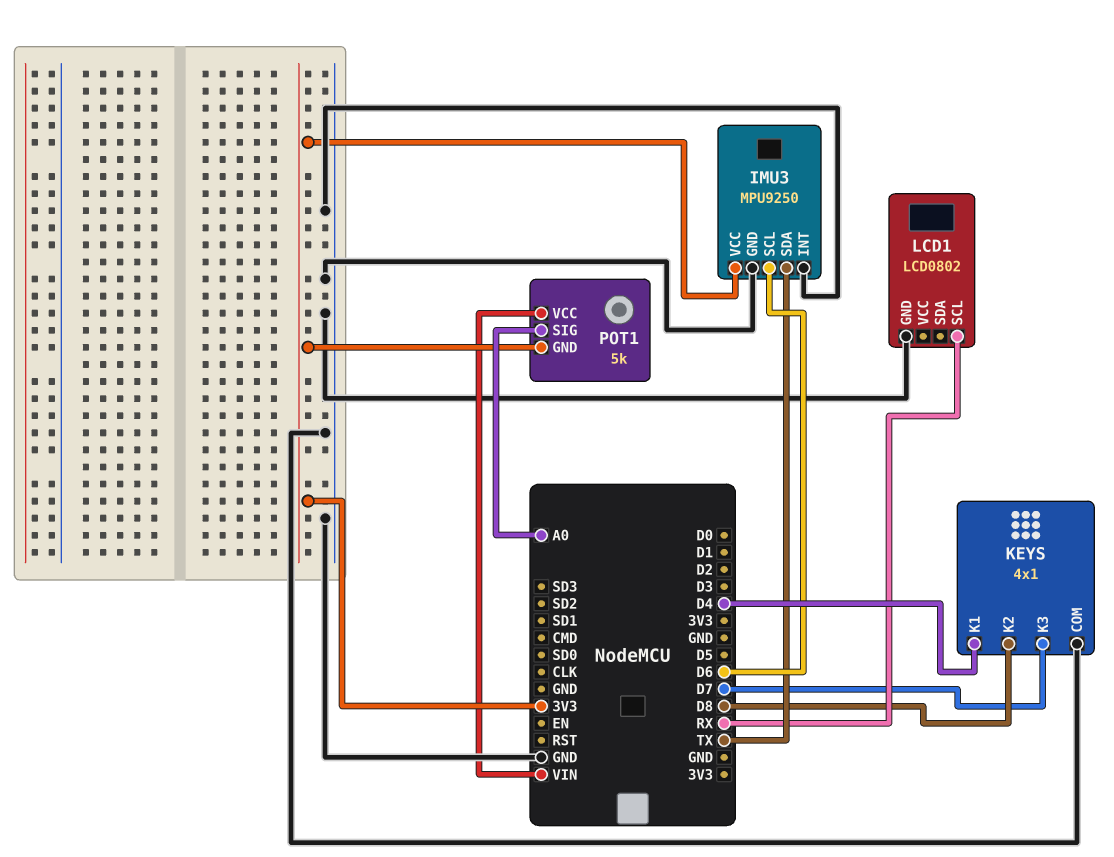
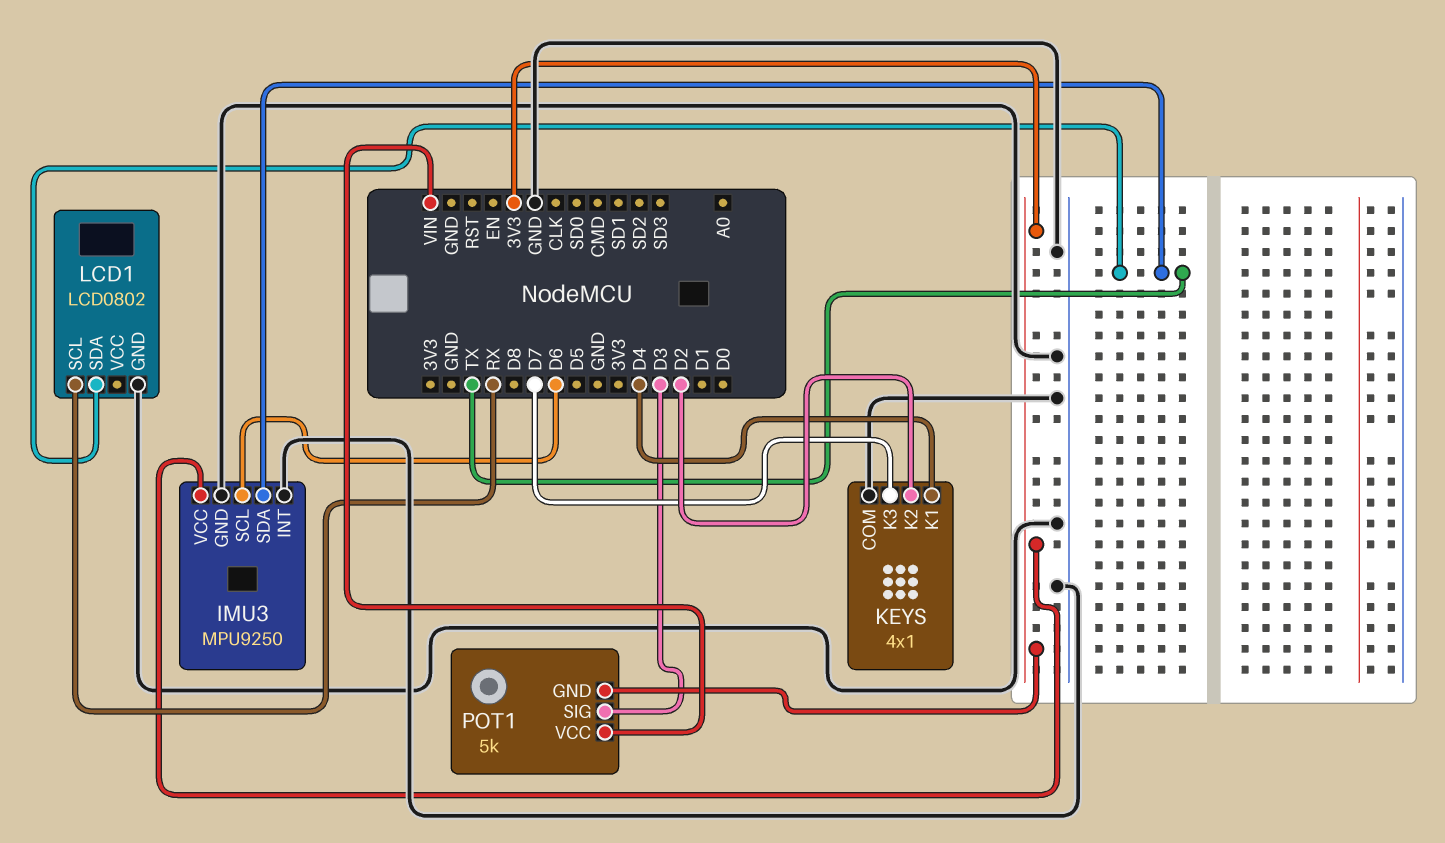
KEYS pin K2: D8 -> D2
LCD1 pin SDA: none -> TX
POT1 pin SIG: A0 -> D3

